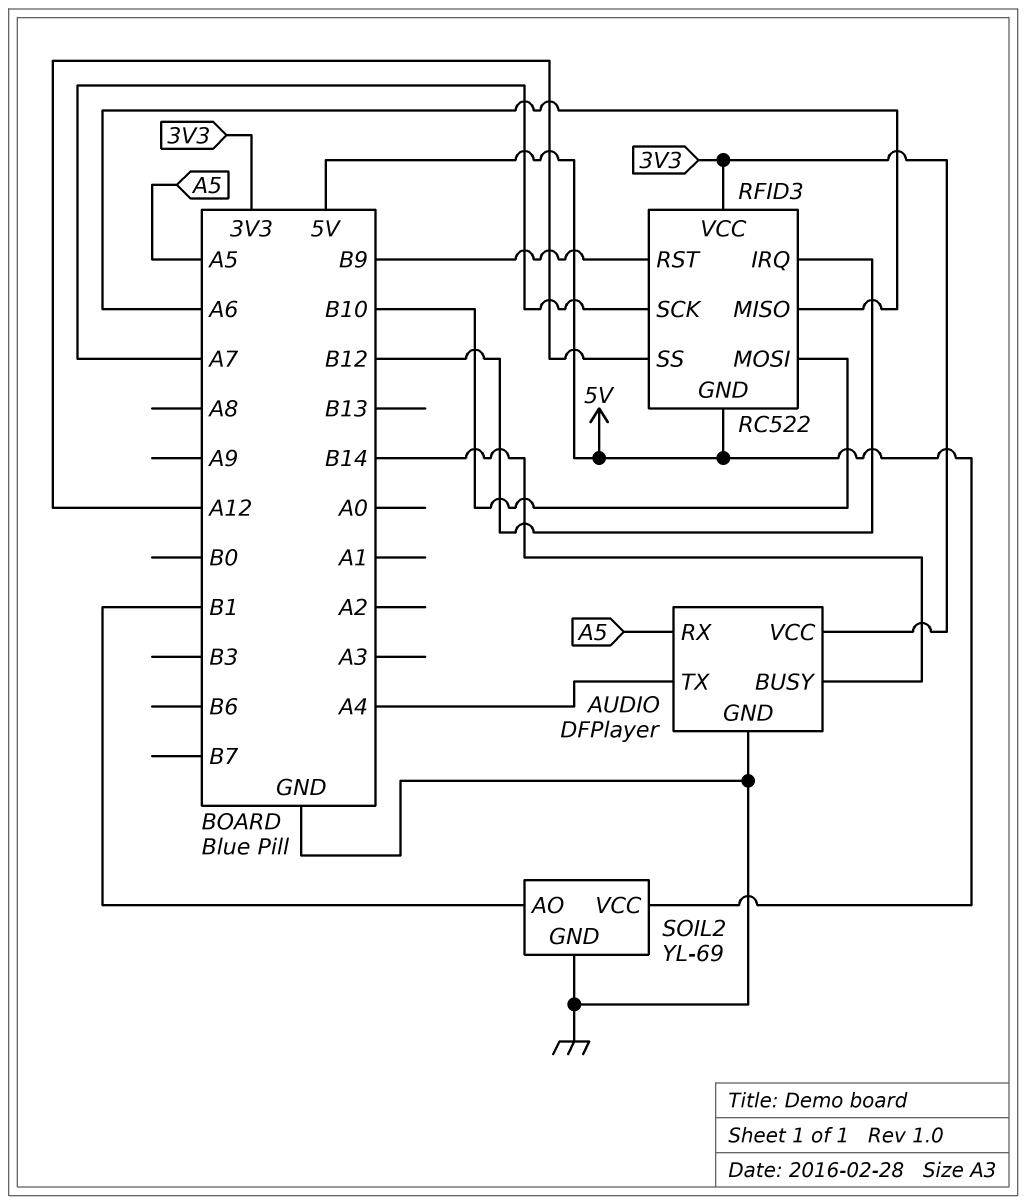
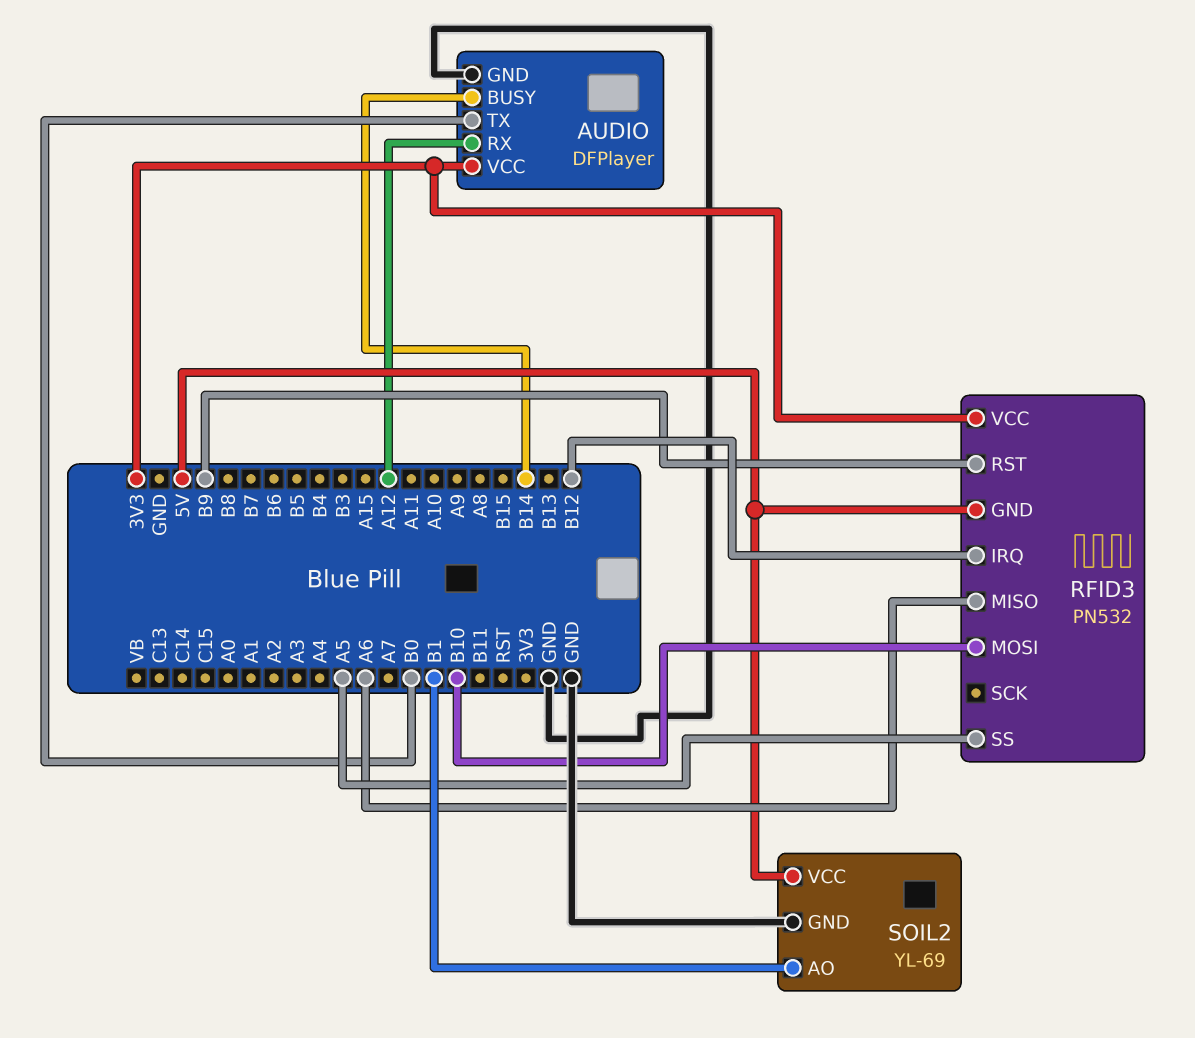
AUDIO pin RX: A5 -> A12
AUDIO pin TX: A4 -> B0
RFID3: RC522 -> PN532
RFID3 pin SCK: A7 -> none
RFID3 pin SS: A12 -> A5

